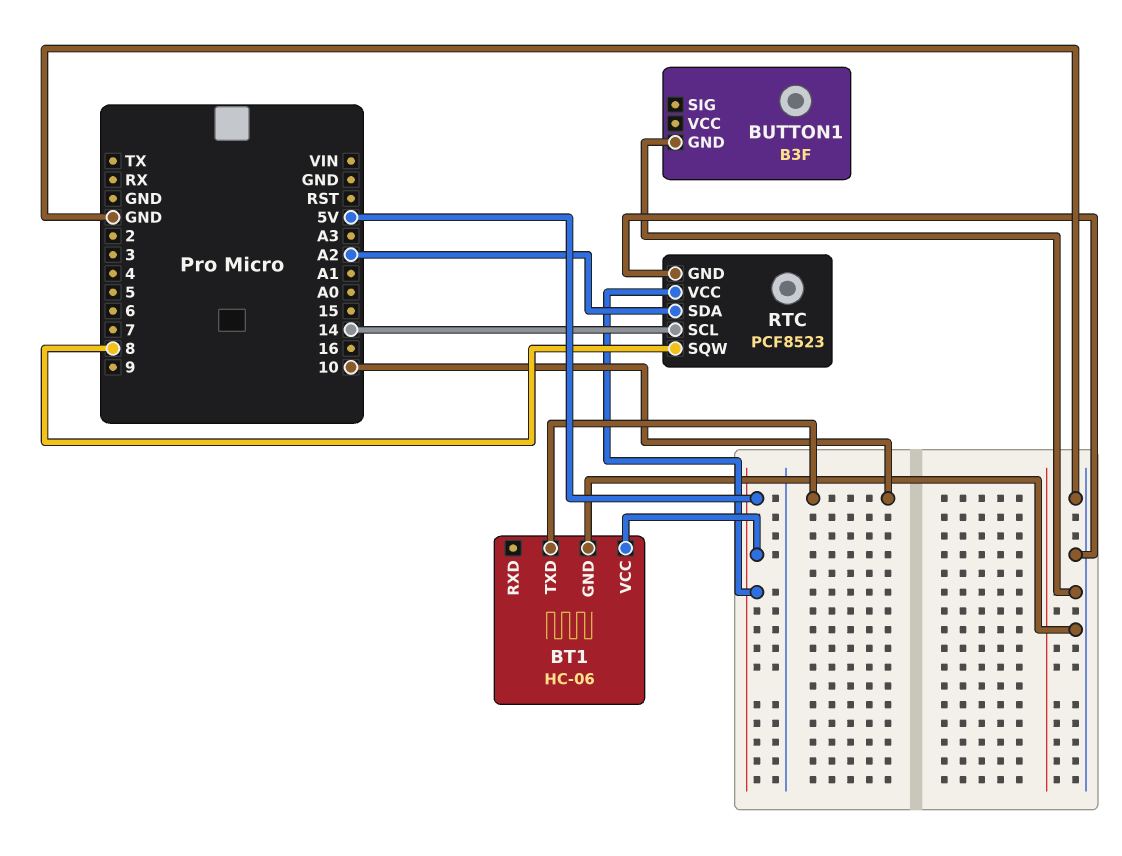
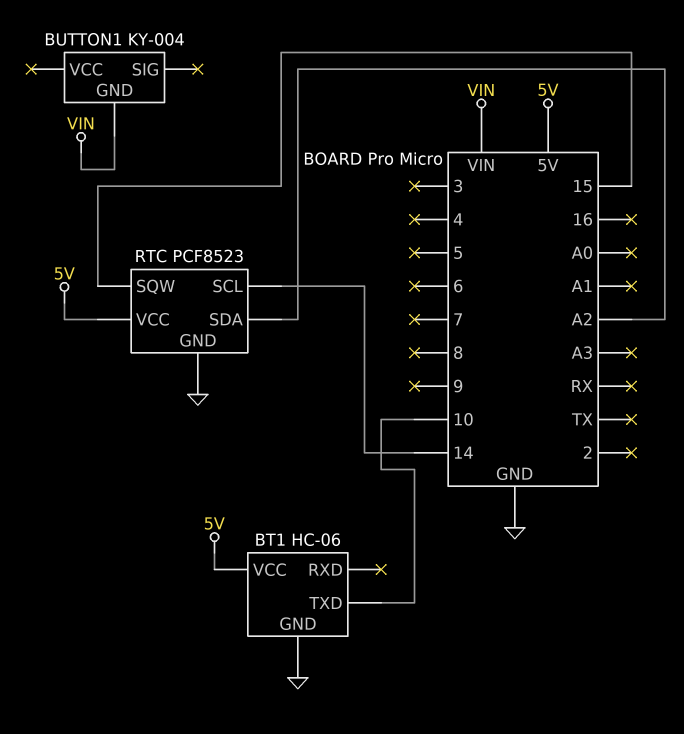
BUTTON1: B3F -> KY-004
BUTTON1 pin GND: GND -> VIN
RTC pin SQW: 8 -> 15

